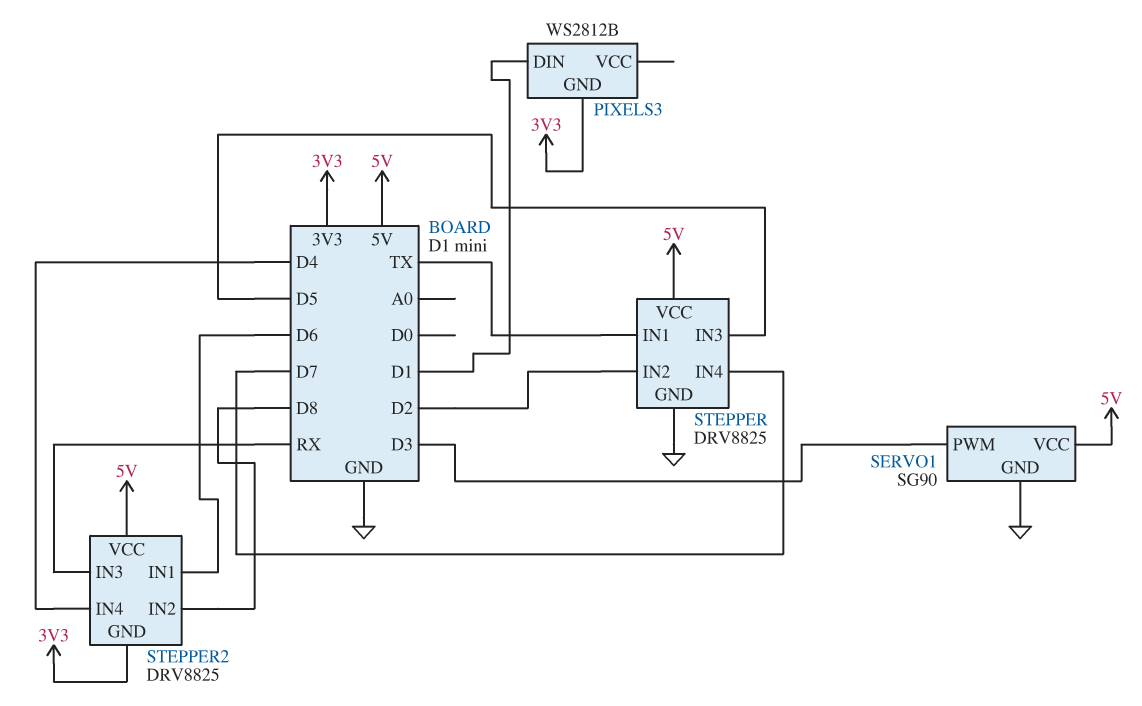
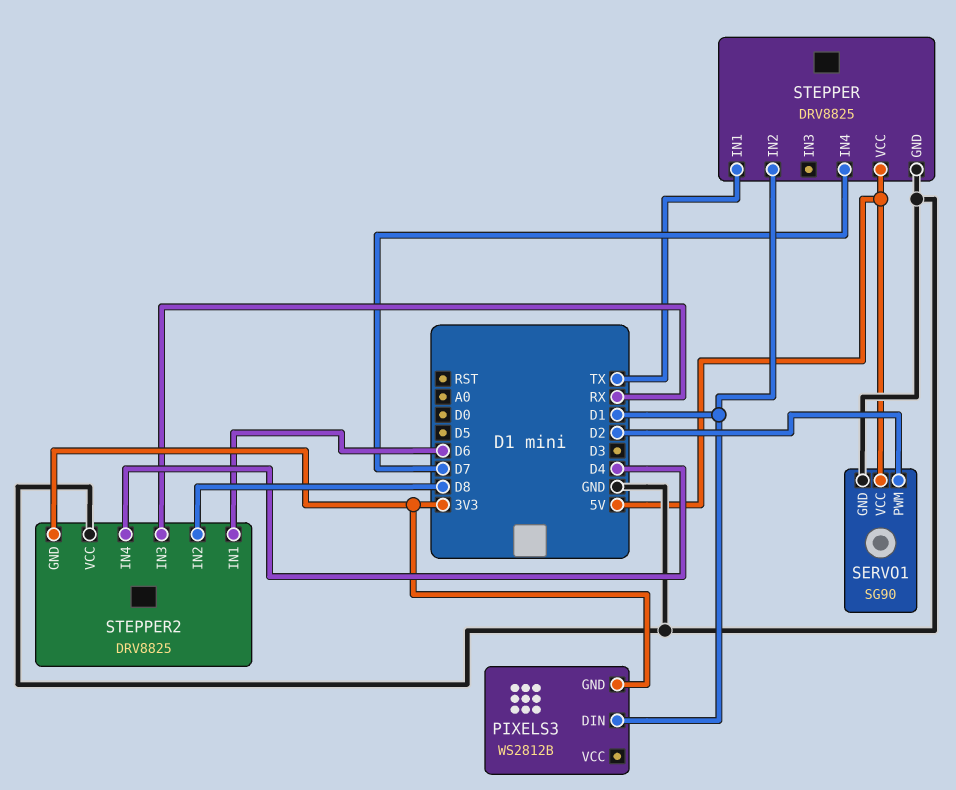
SERVO1 pin PWM: D3 -> D2
STEPPER pin IN2: D2 -> D1
STEPPER pin IN3: D5 -> none
STEPPER2 pin VCC: 5V -> GND

